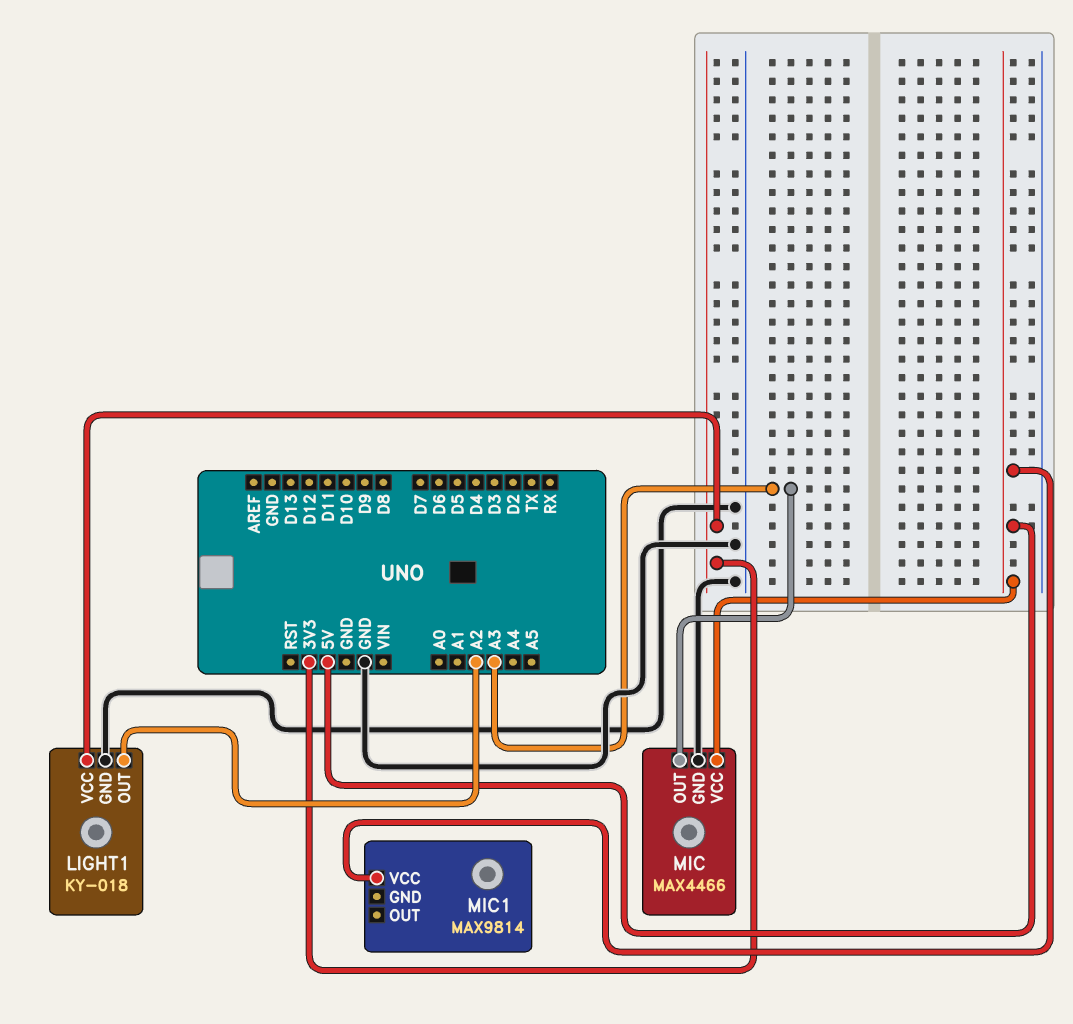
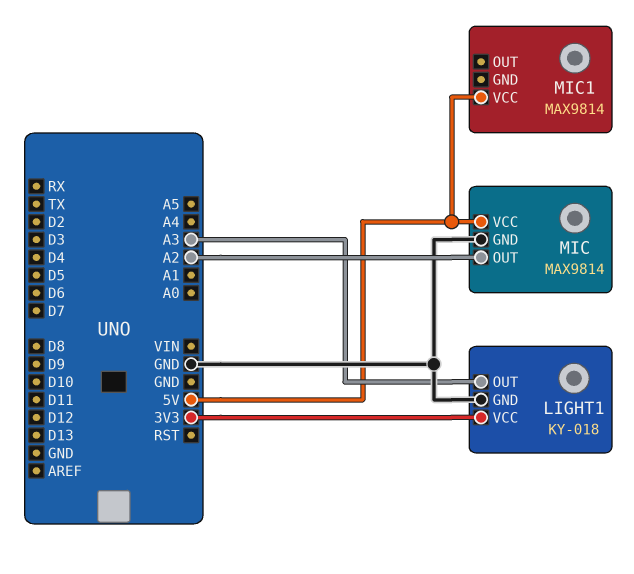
LIGHT1 pin OUT: A2 -> A3
MIC: MAX4466 -> MAX9814
MIC pin OUT: A3 -> A2

